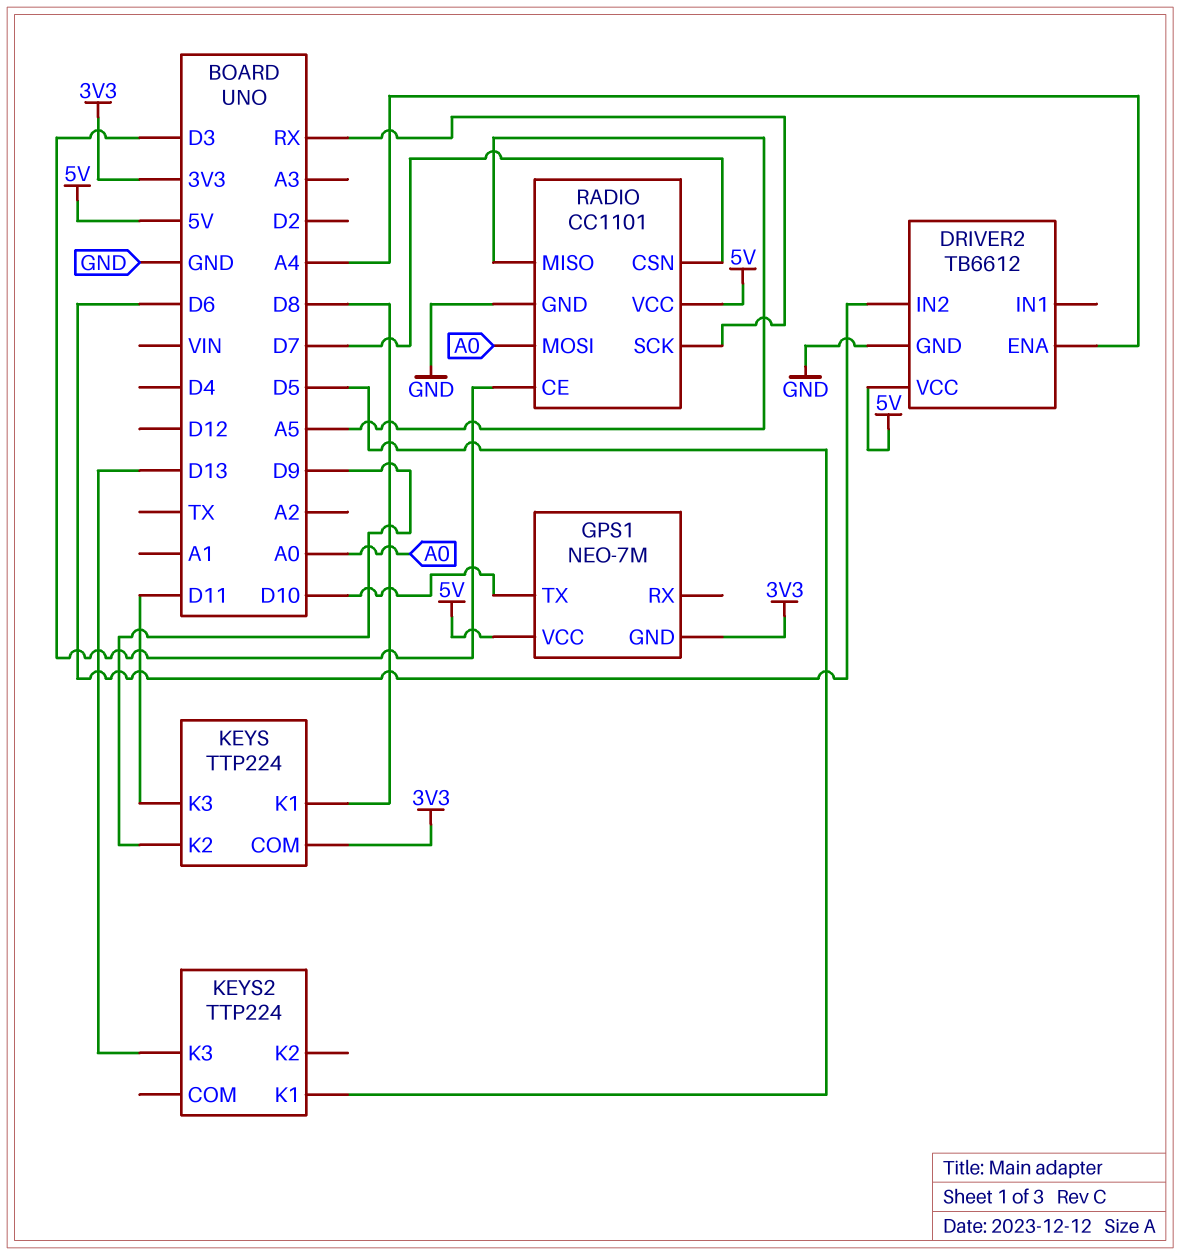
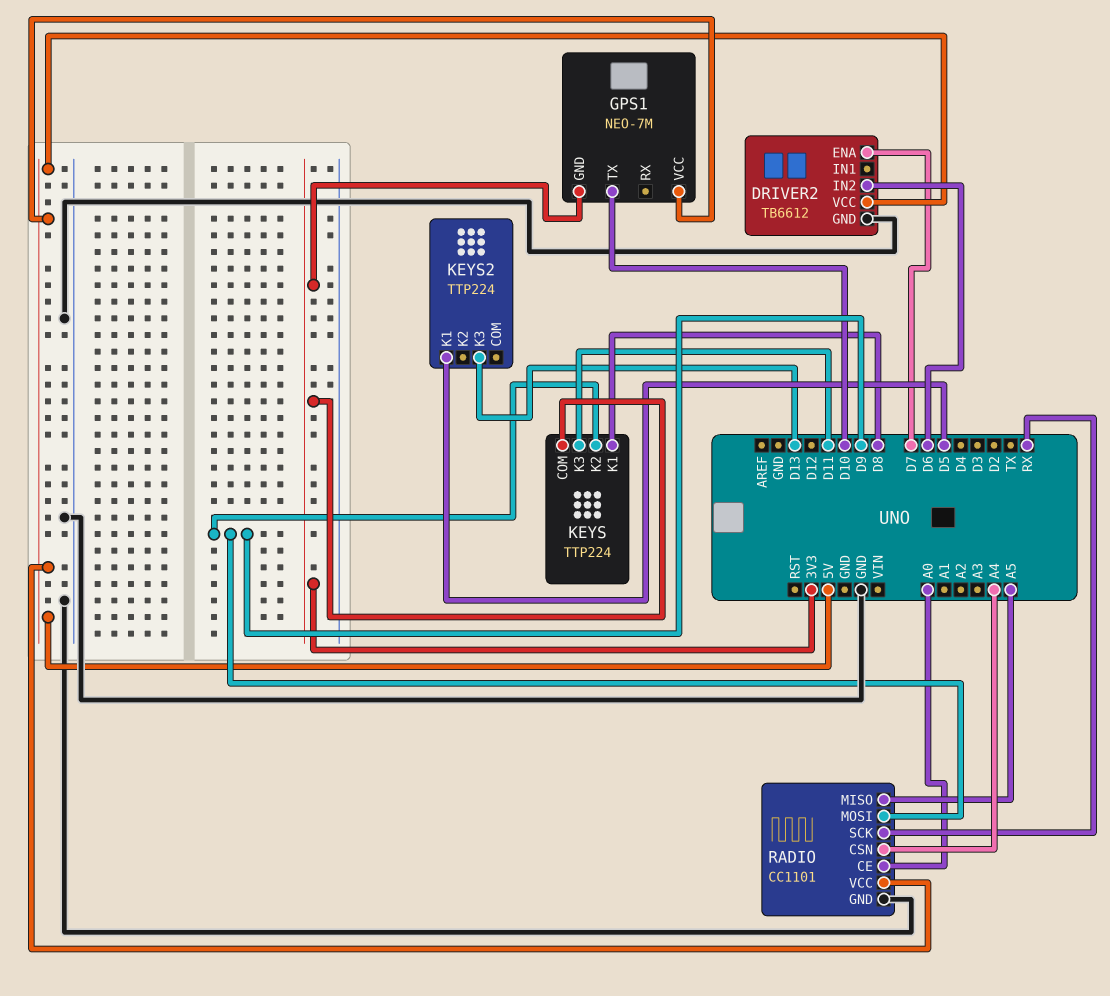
DRIVER2 pin ENA: A4 -> D7
RADIO pin CE: D3 -> A0
RADIO pin CSN: D7 -> A4
RADIO pin MOSI: A0 -> D9

